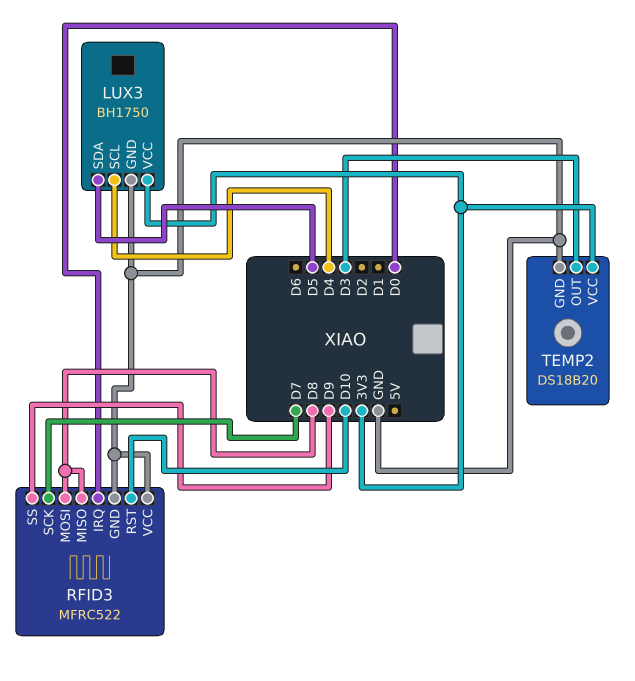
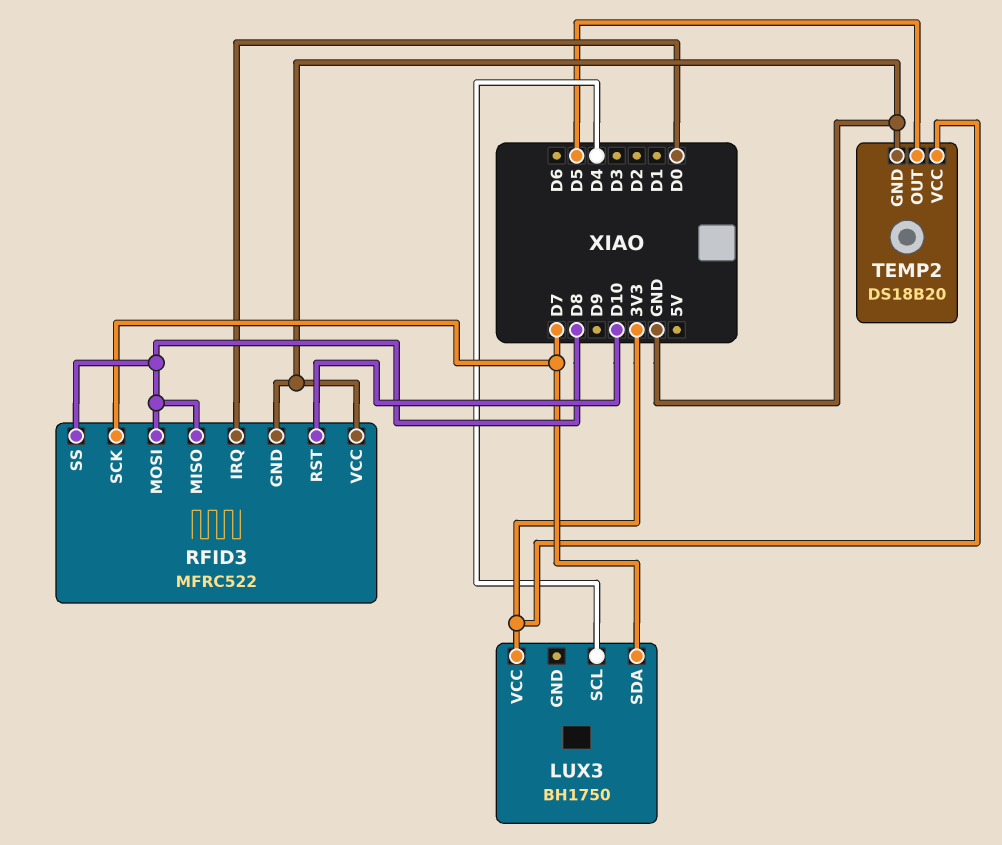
LUX3 pin GND: GND -> none
LUX3 pin SDA: D5 -> D7
RFID3 pin SS: D9 -> D8
TEMP2 pin OUT: D3 -> D5

